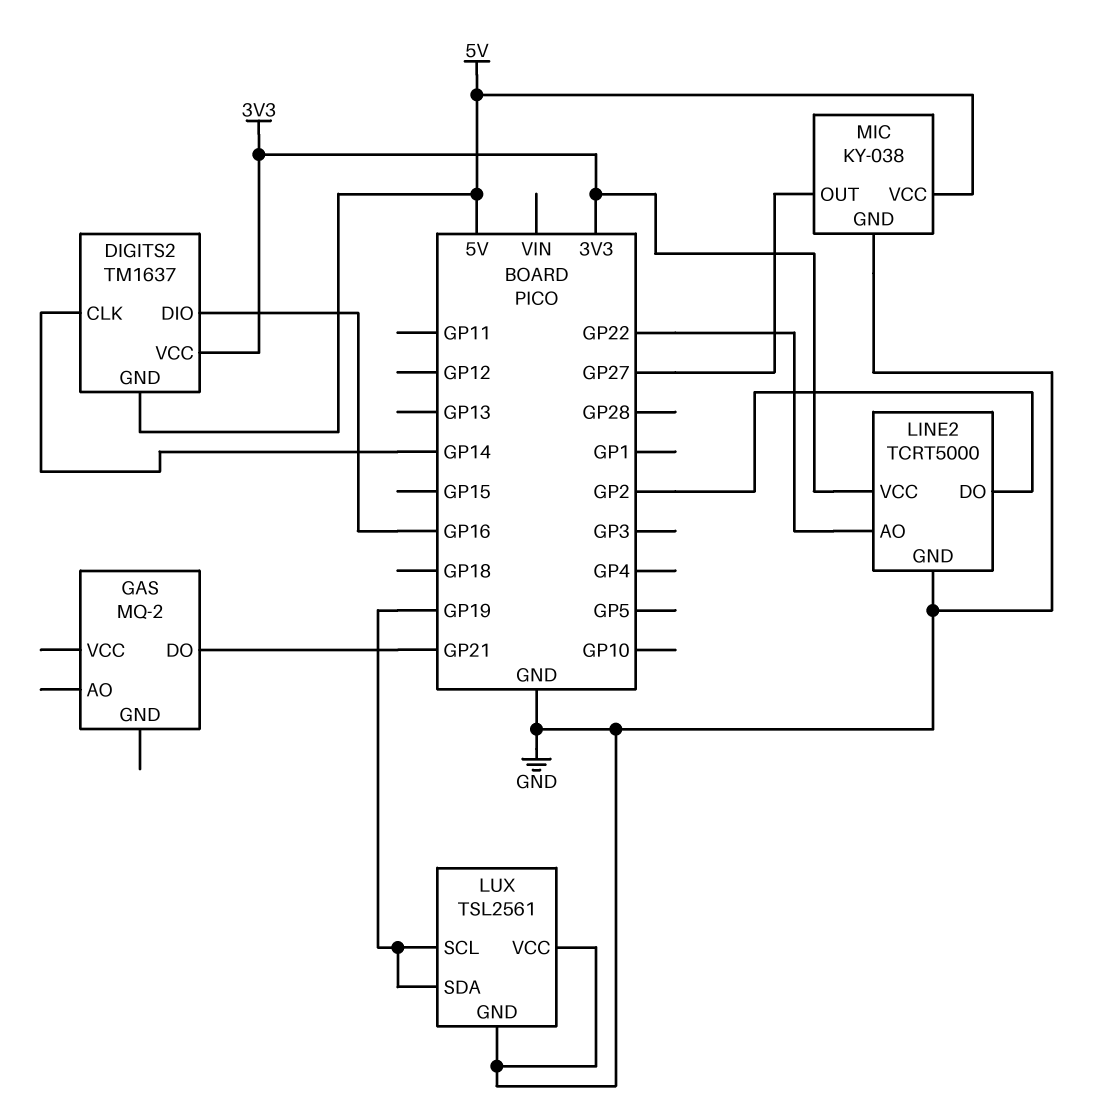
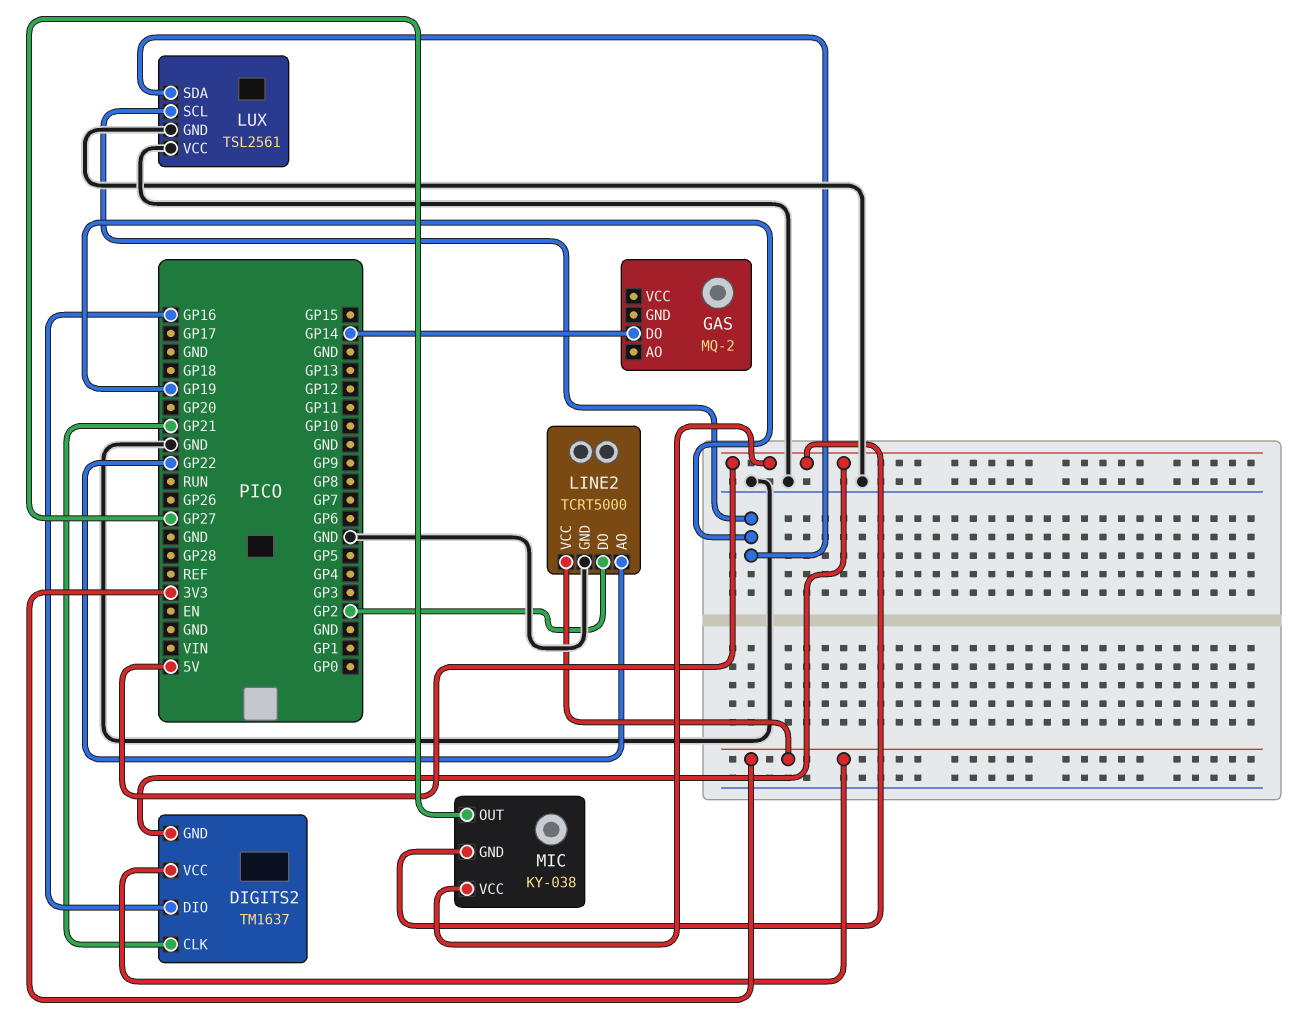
DIGITS2 pin CLK: GP14 -> GP21
GAS pin DO: GP21 -> GP14
MIC pin GND: GND -> 5V

